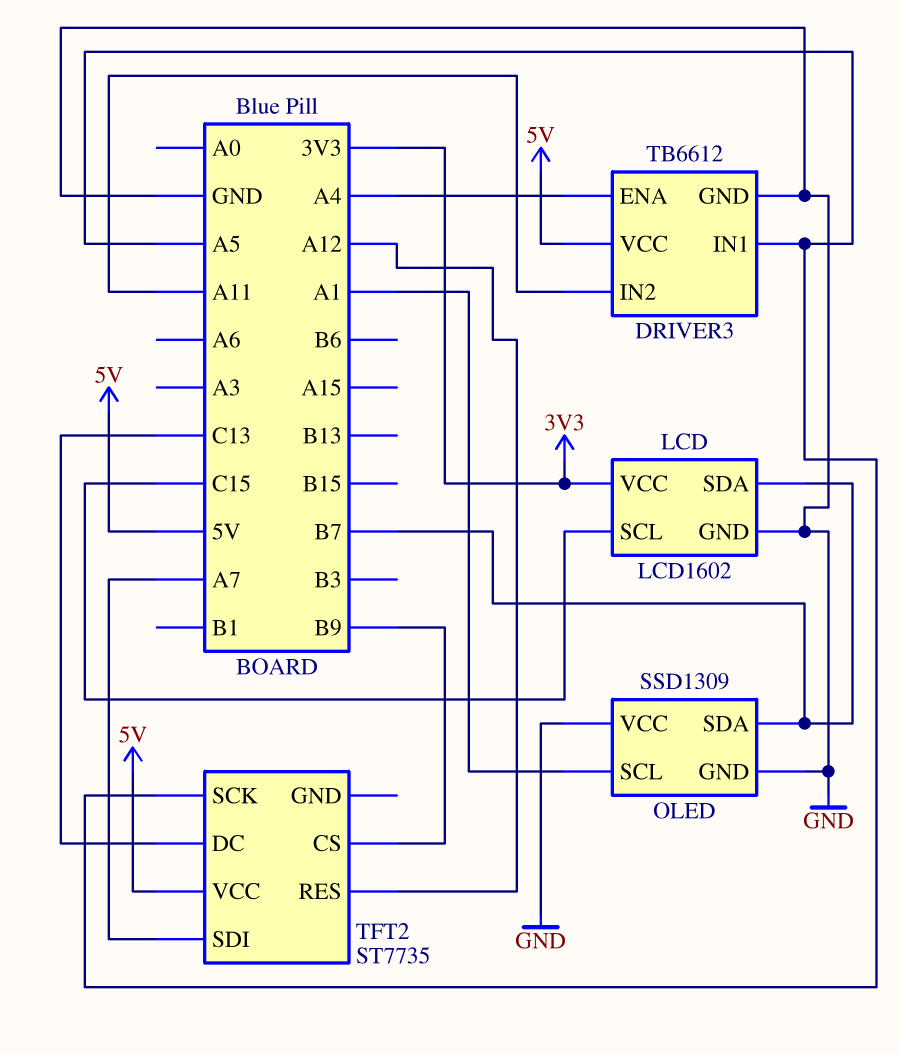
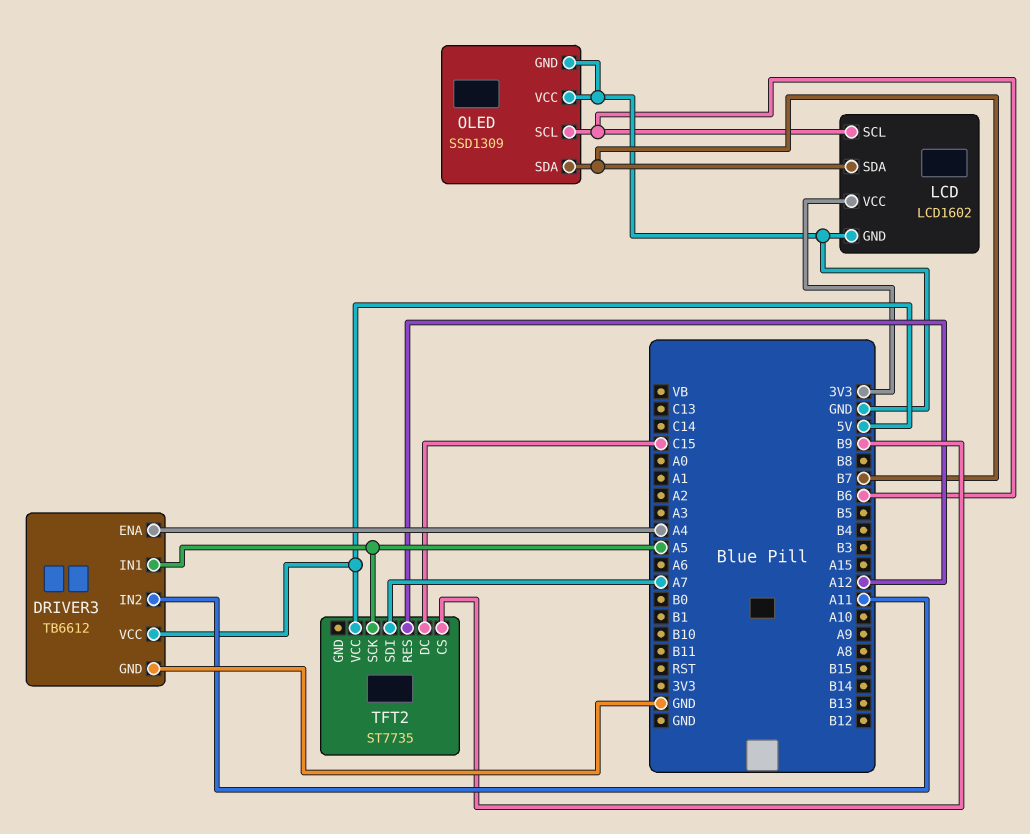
LCD pin SCL: C15 -> B6
OLED pin SCL: A1 -> B6
TFT2 pin DC: C13 -> C15

